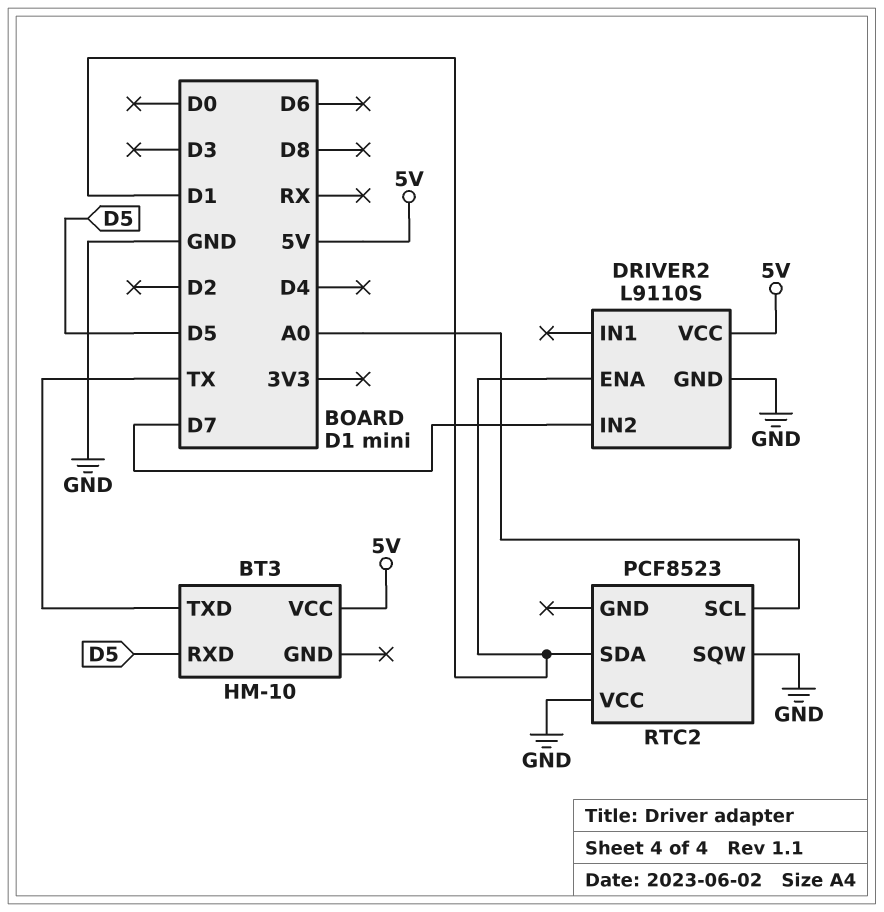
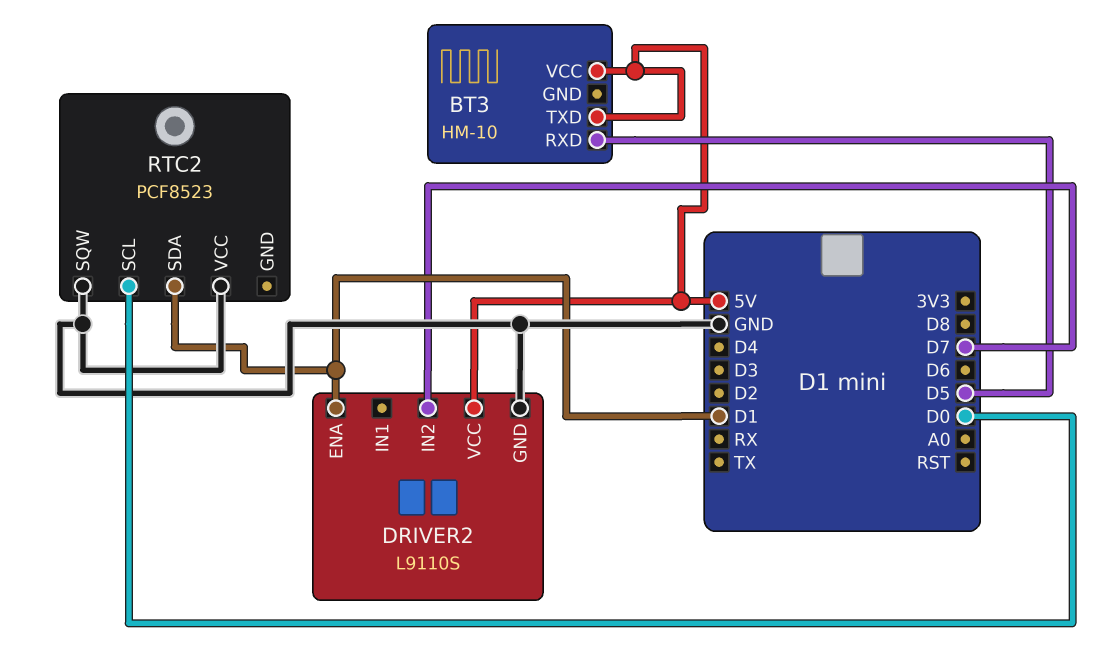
BT3 pin TXD: TX -> 5V
RTC2 pin SCL: A0 -> D0

